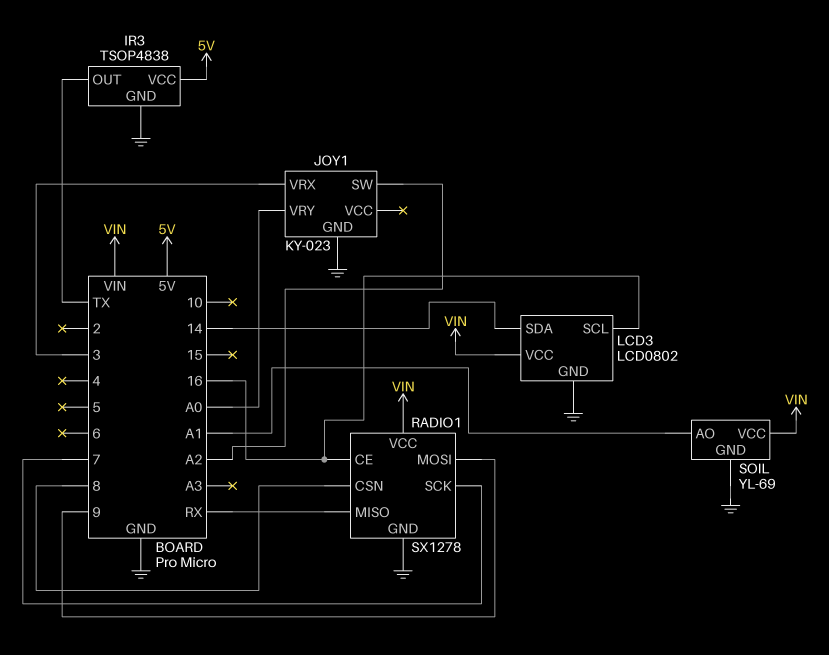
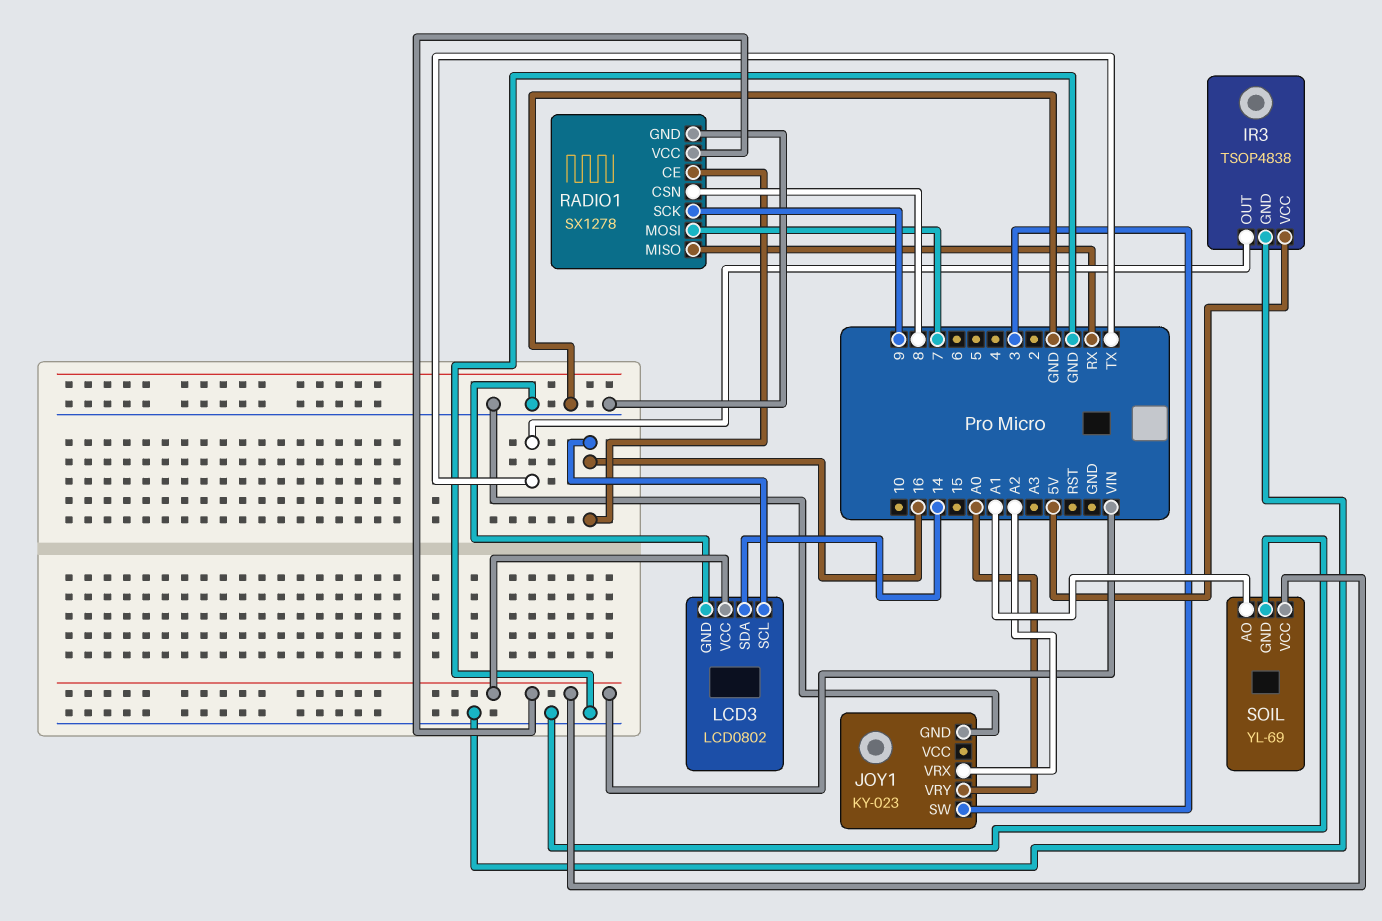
JOY1 pin SW: A2 -> 3
JOY1 pin VRX: 3 -> A2
RADIO1 pin MOSI: 9 -> 7
RADIO1 pin SCK: 7 -> 9

